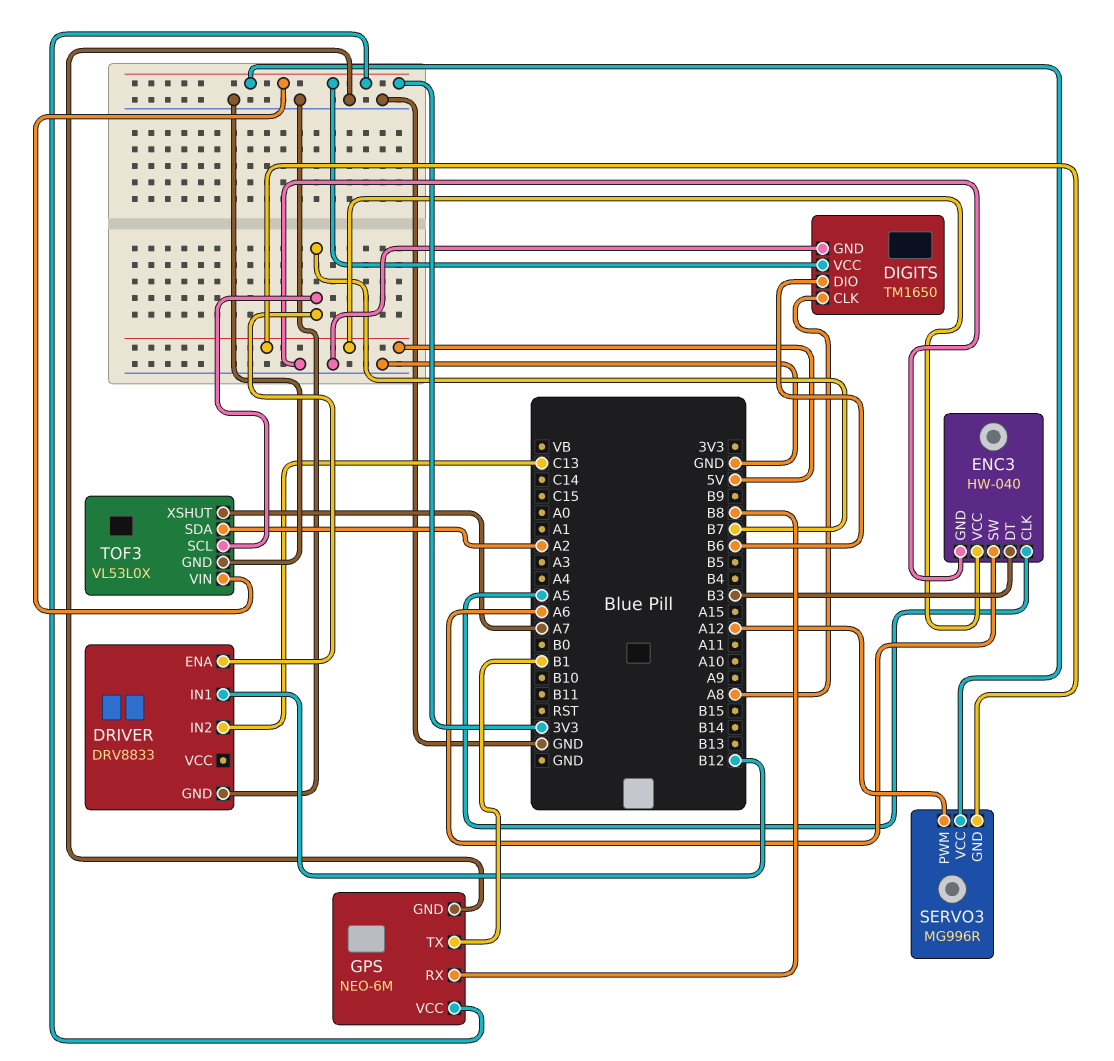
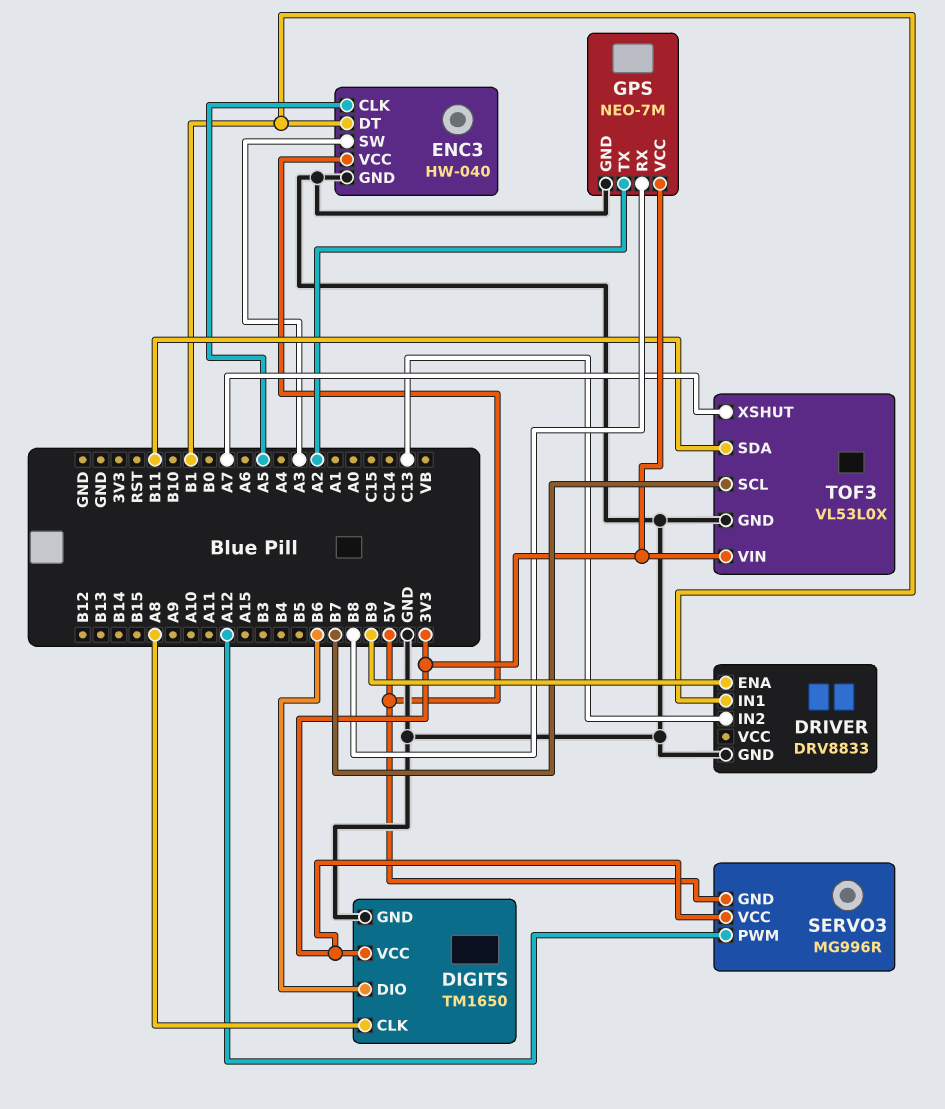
DRIVER pin ENA: B7 -> B9
DRIVER pin IN1: B12 -> B1
ENC3 pin DT: B3 -> B1
ENC3 pin SW: A6 -> A3
GPS: NEO-6M -> NEO-7M
GPS pin TX: B1 -> A2
TOF3 pin SDA: A2 -> B11

